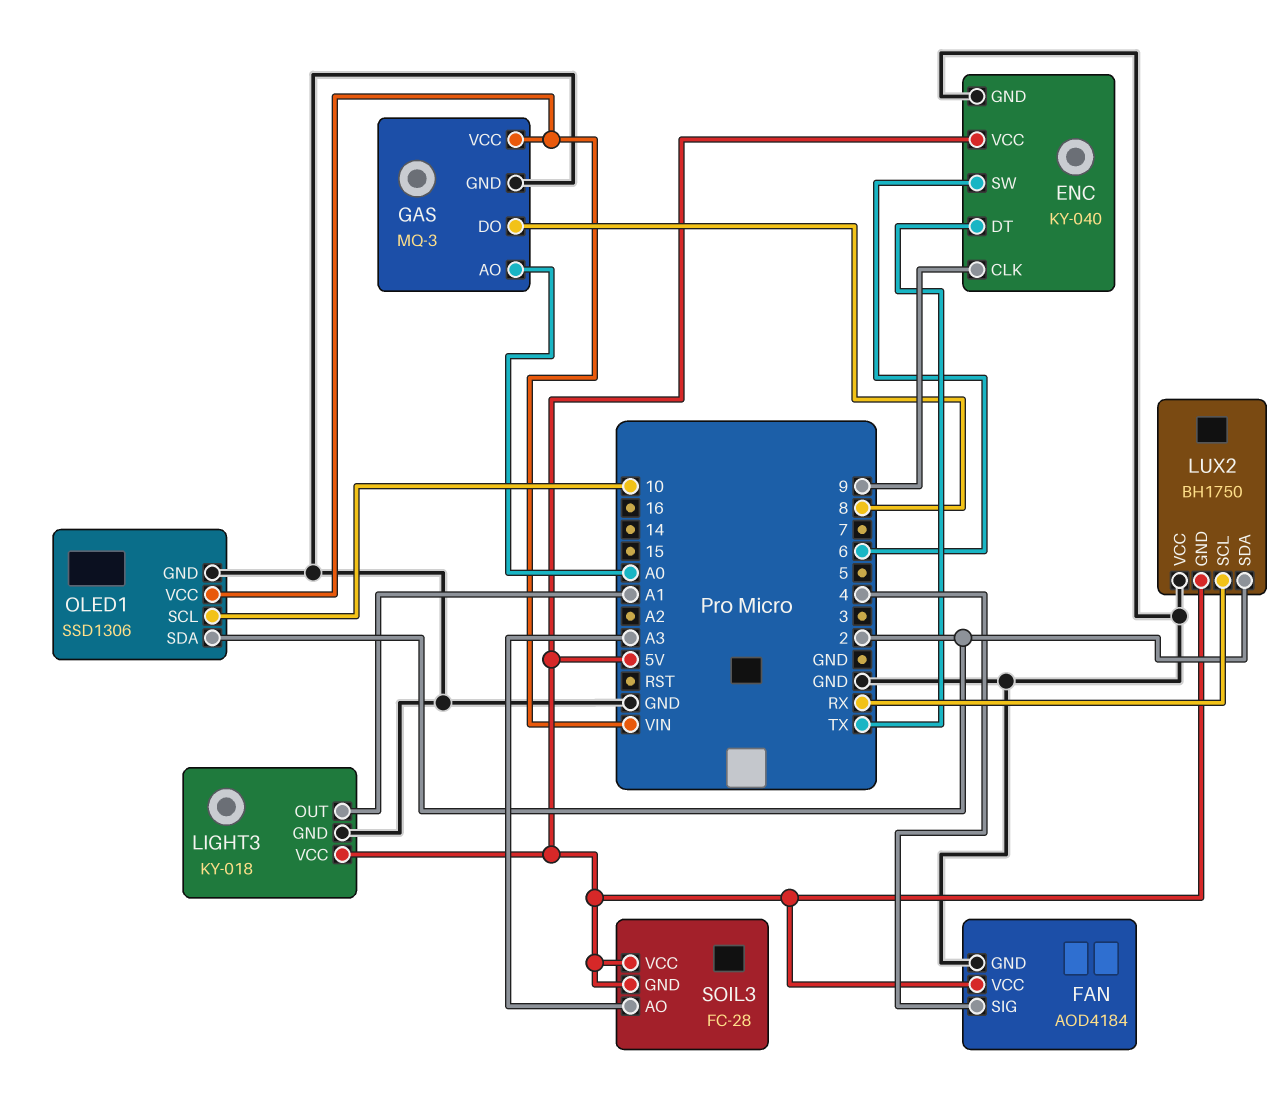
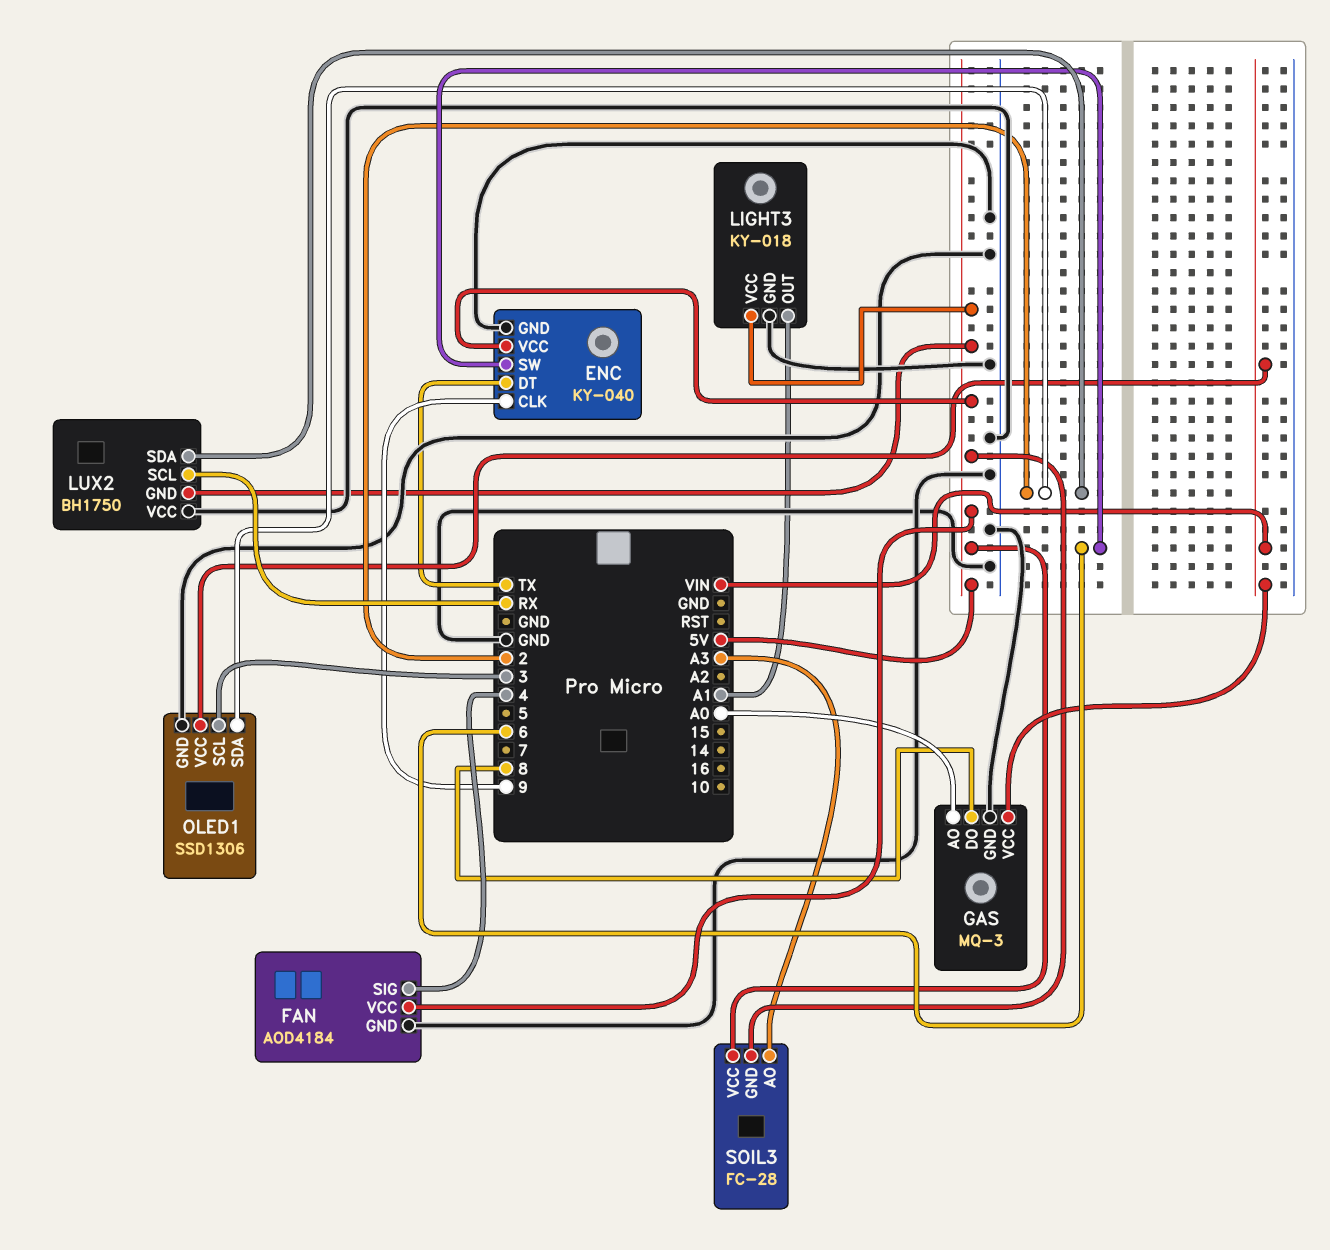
OLED1 pin SCL: 10 -> 3

